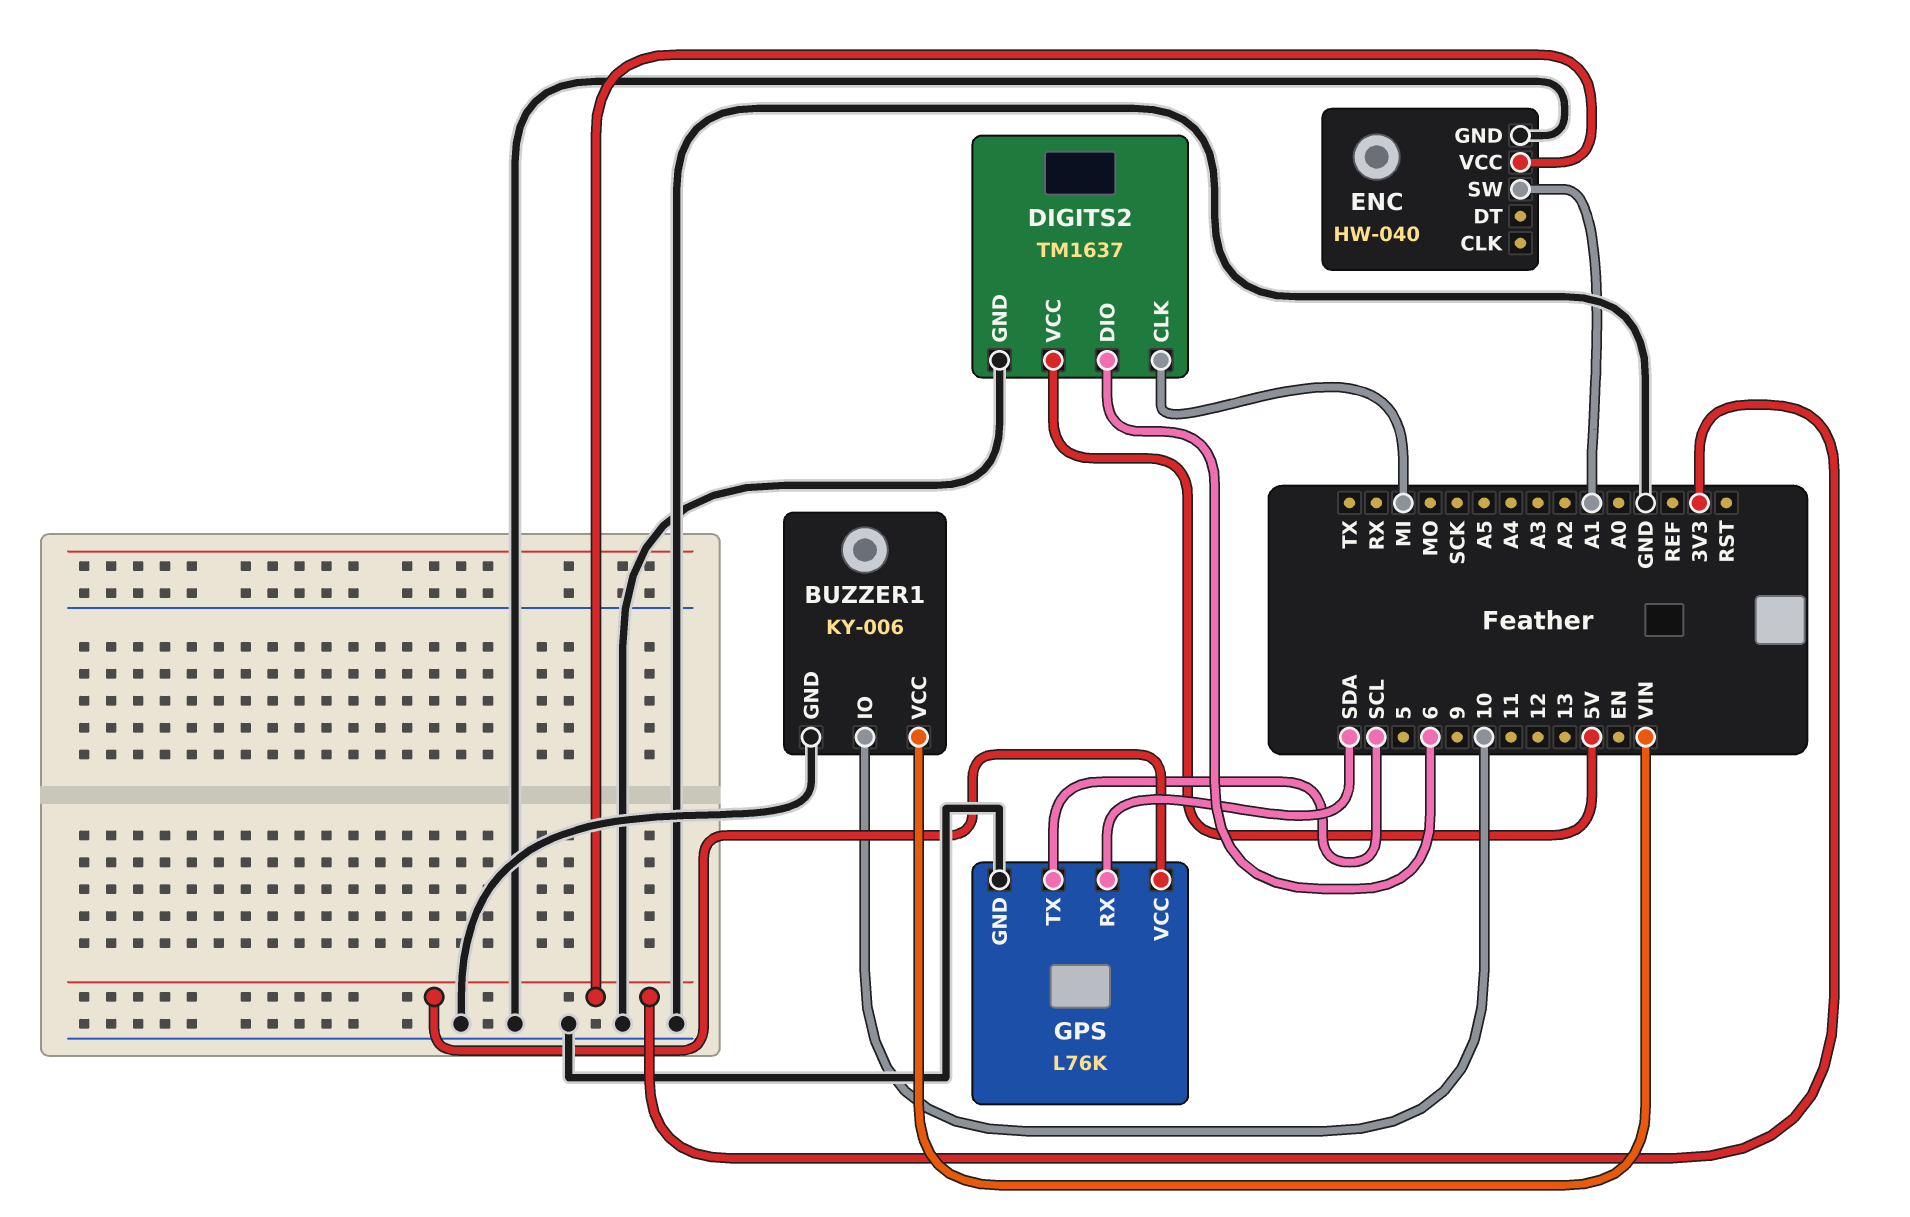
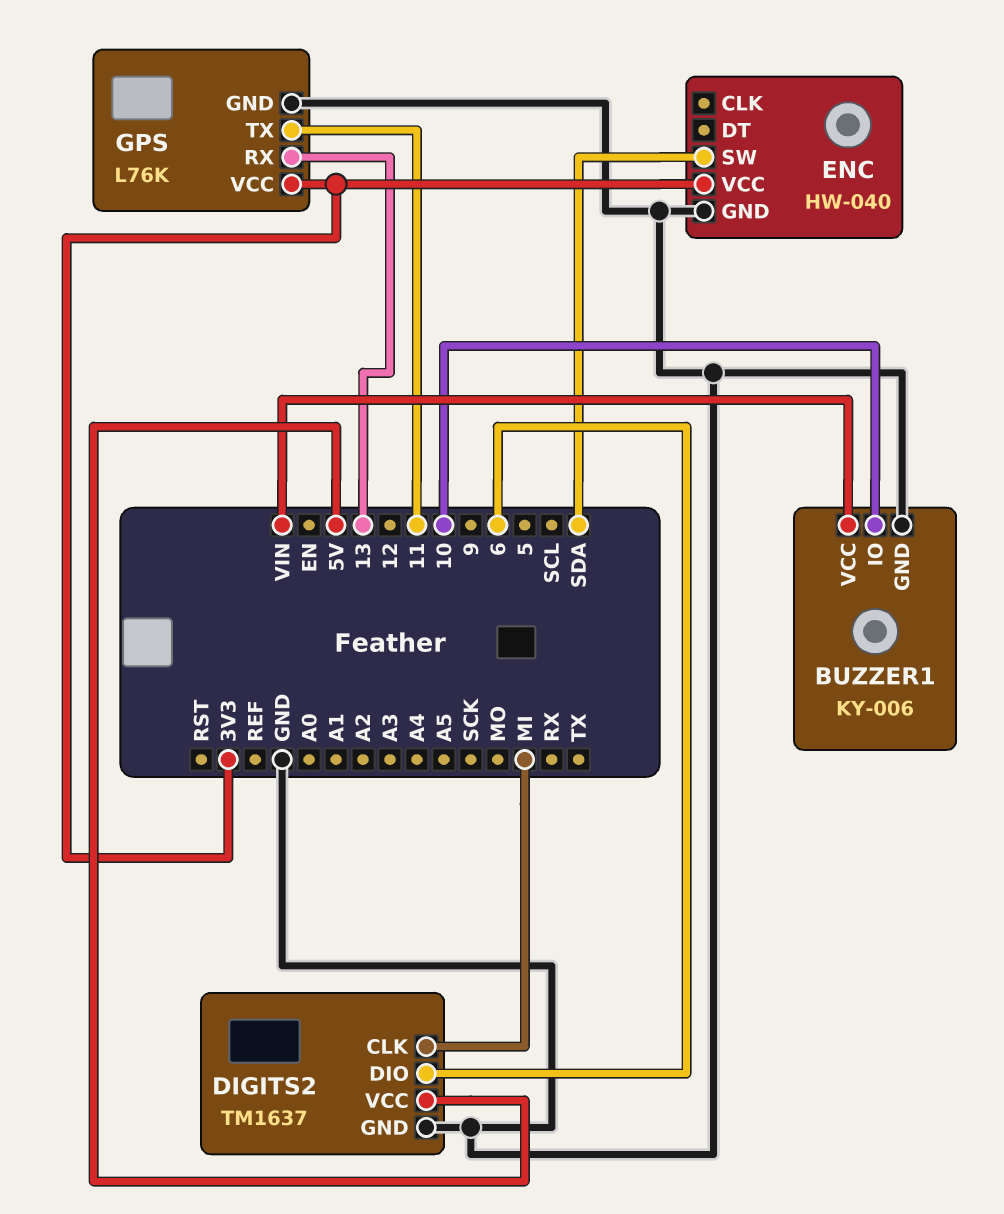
ENC pin SW: A1 -> SDA
GPS pin RX: SDA -> 13
GPS pin TX: SCL -> 11

